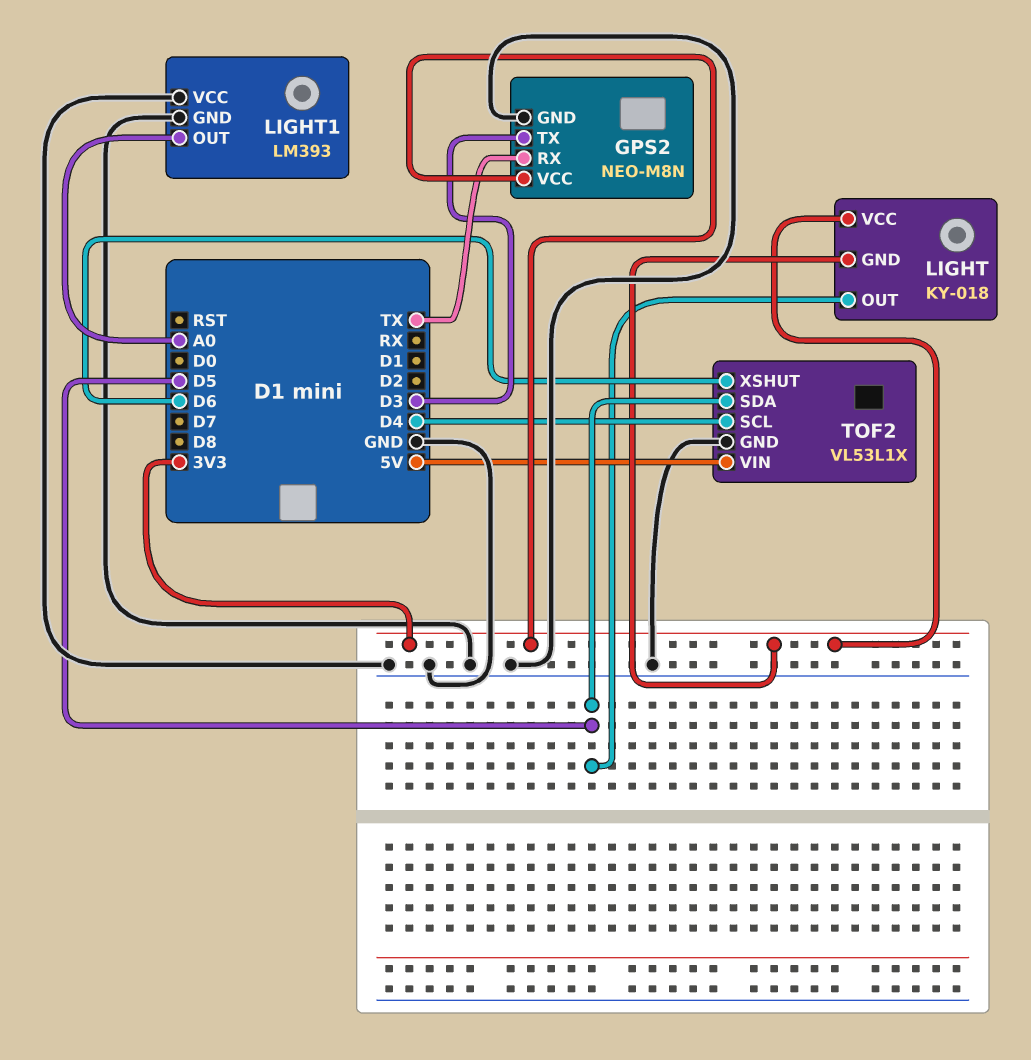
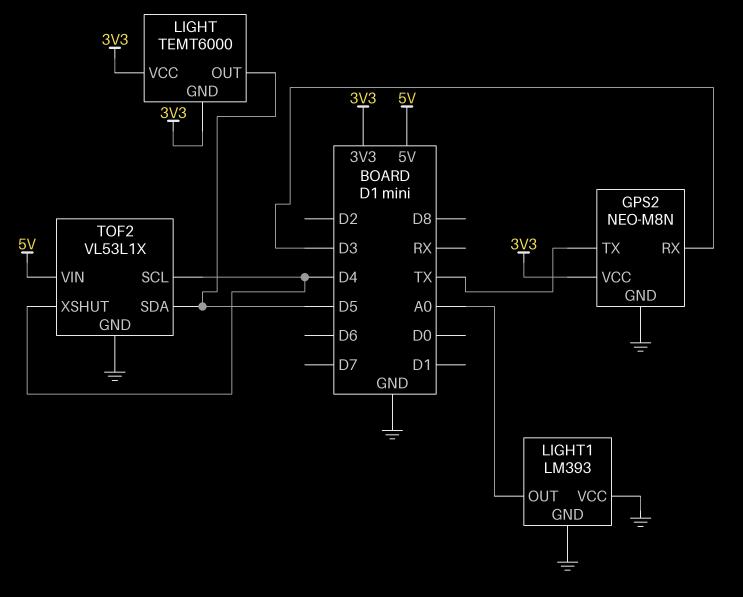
GPS2 pin RX: TX -> D3
GPS2 pin TX: D3 -> TX
LIGHT: KY-018 -> TEMT6000
TOF2 pin XSHUT: D6 -> D4

